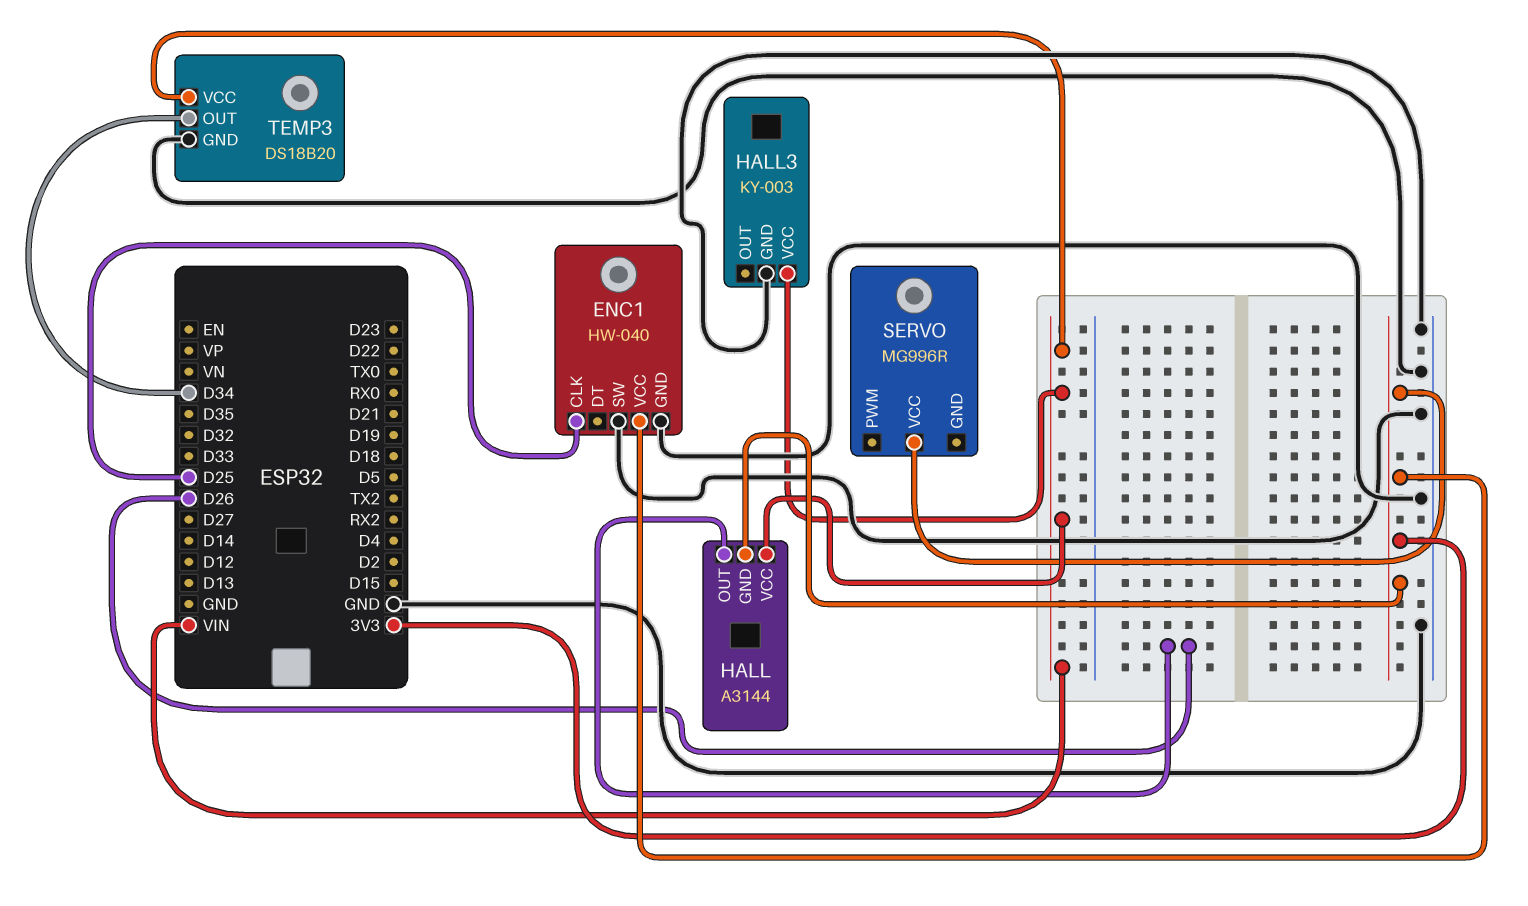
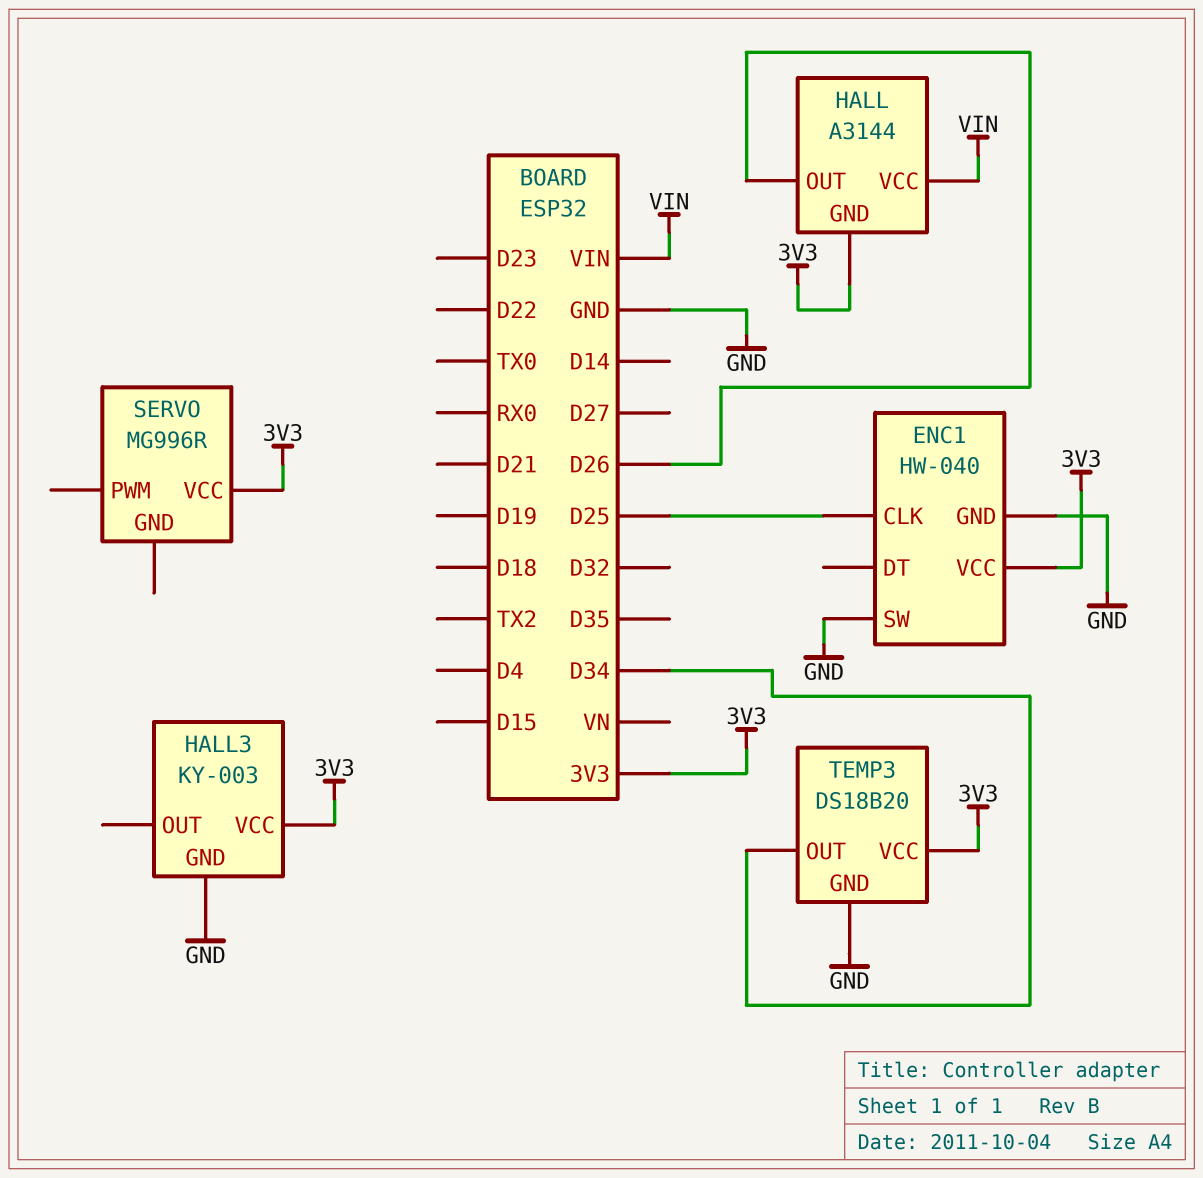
HALL3 pin VCC: VIN -> 3V3
TEMP3 pin VCC: VIN -> 3V3

